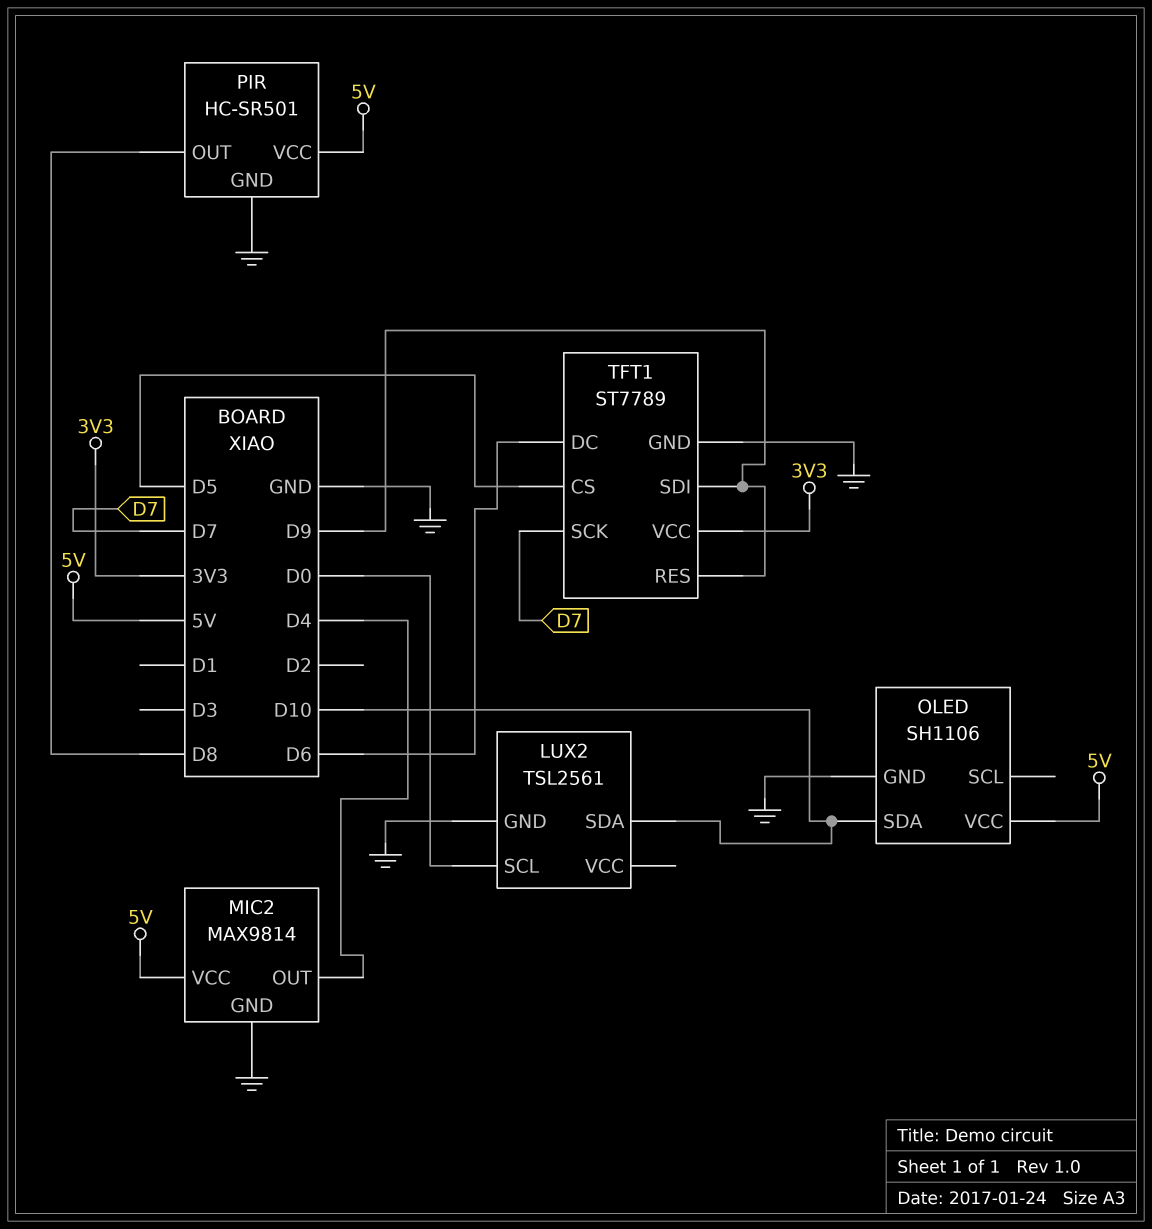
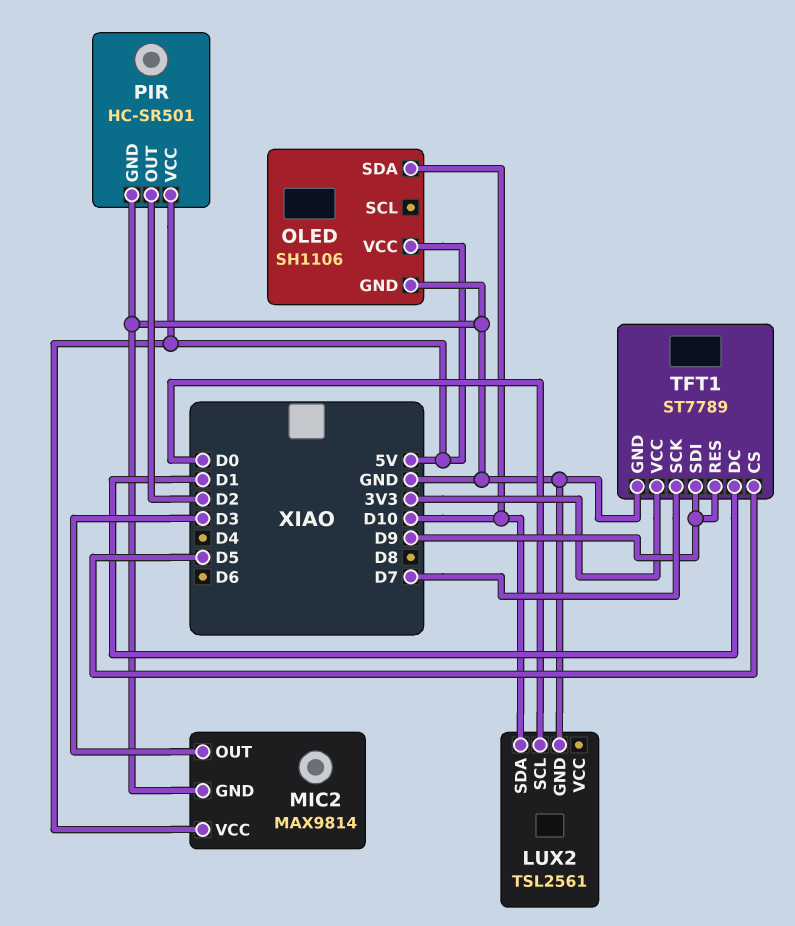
MIC2 pin OUT: D4 -> D3
PIR pin OUT: D8 -> D2
TFT1 pin DC: D6 -> D1

